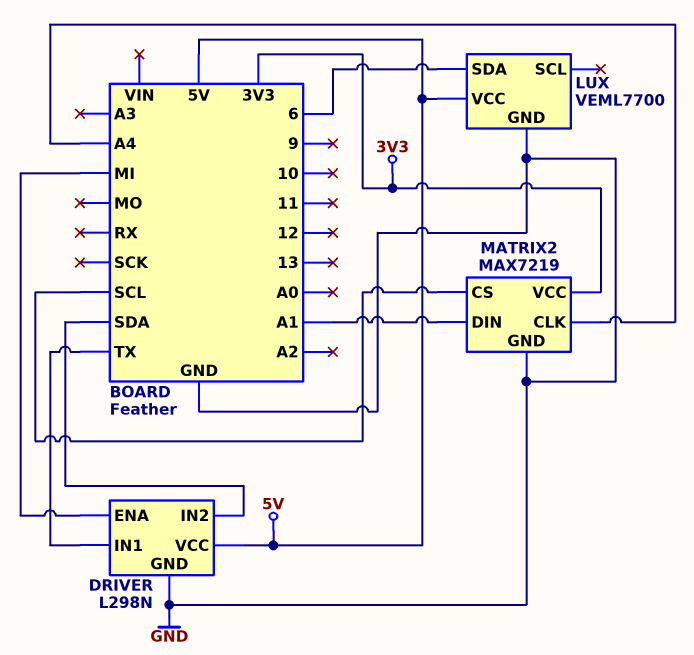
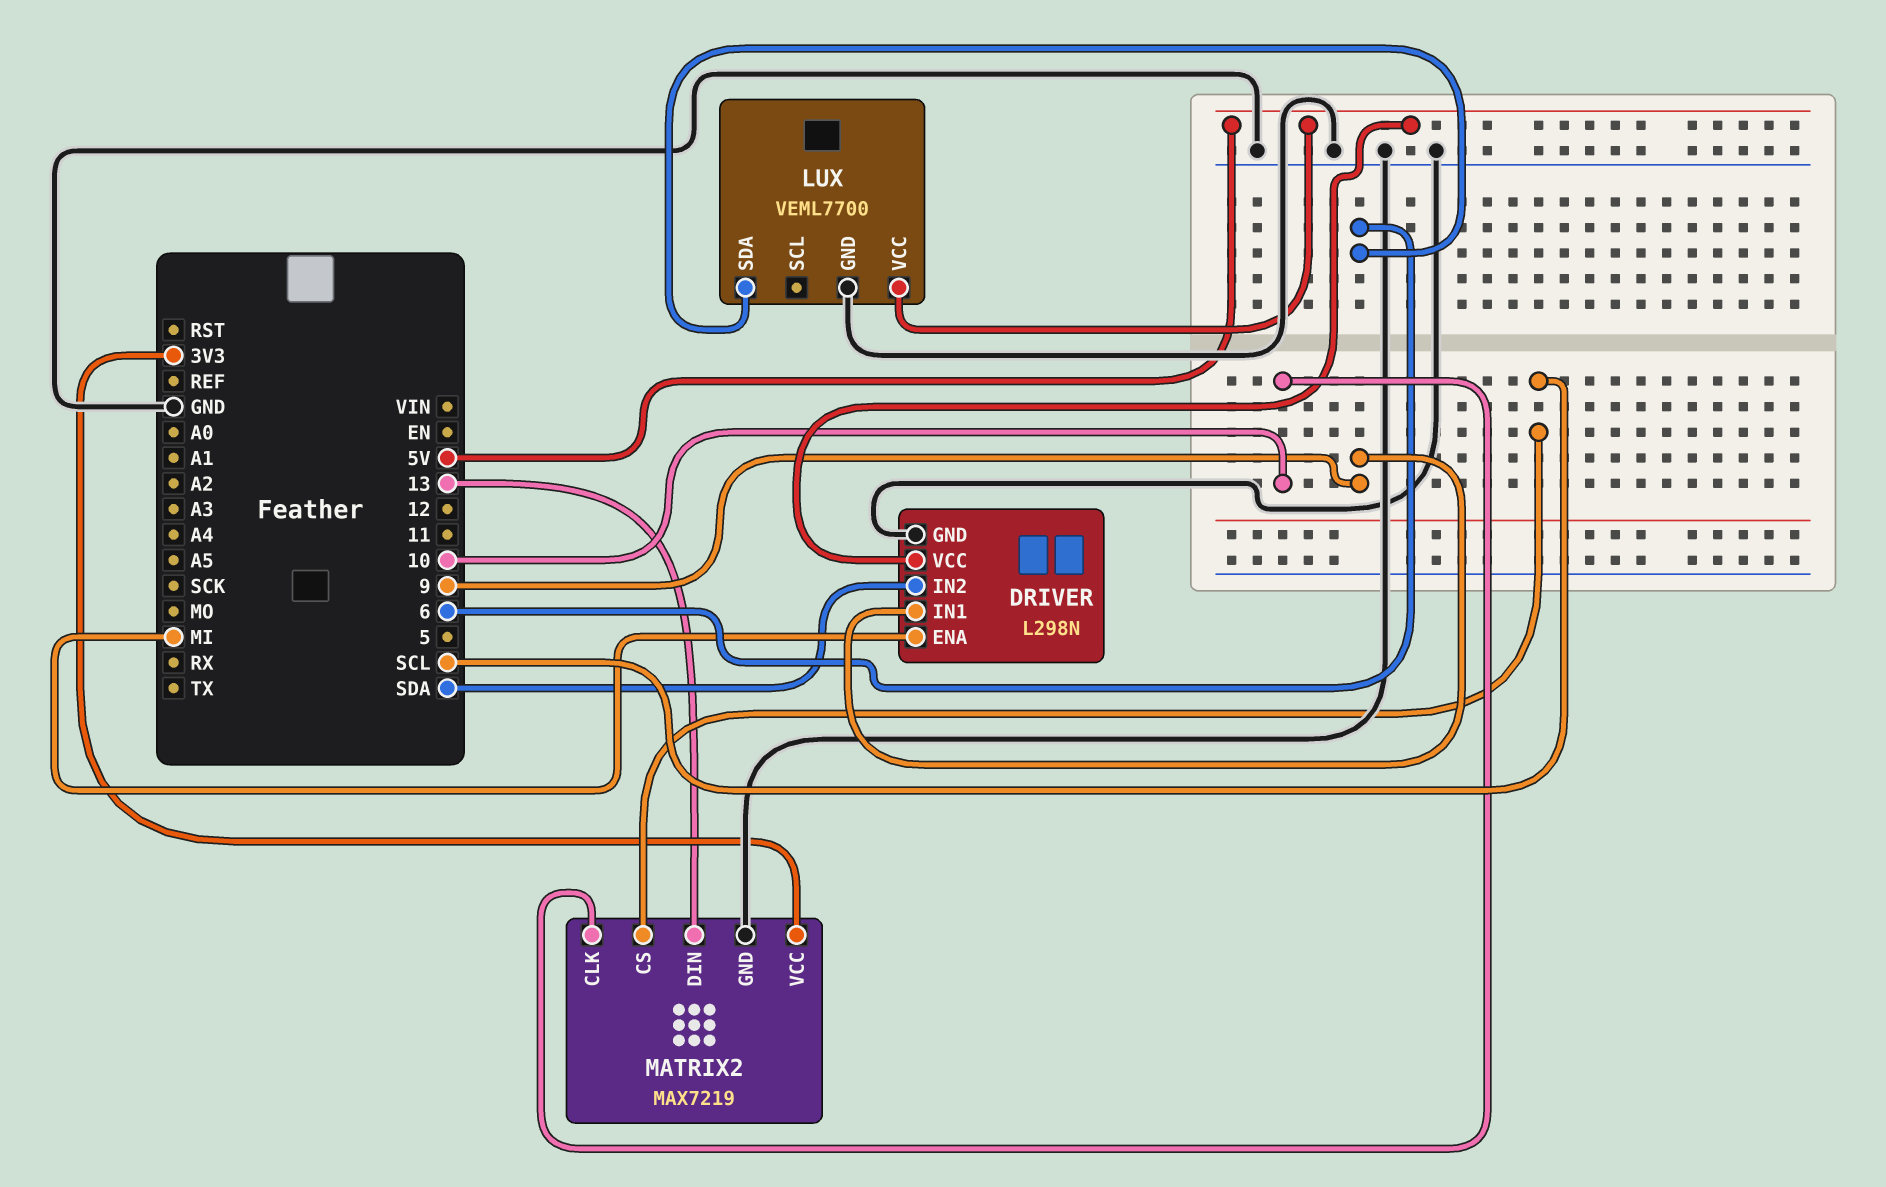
DRIVER pin IN1: TX -> 9
MATRIX2 pin CLK: A4 -> 10
MATRIX2 pin DIN: A1 -> 13

